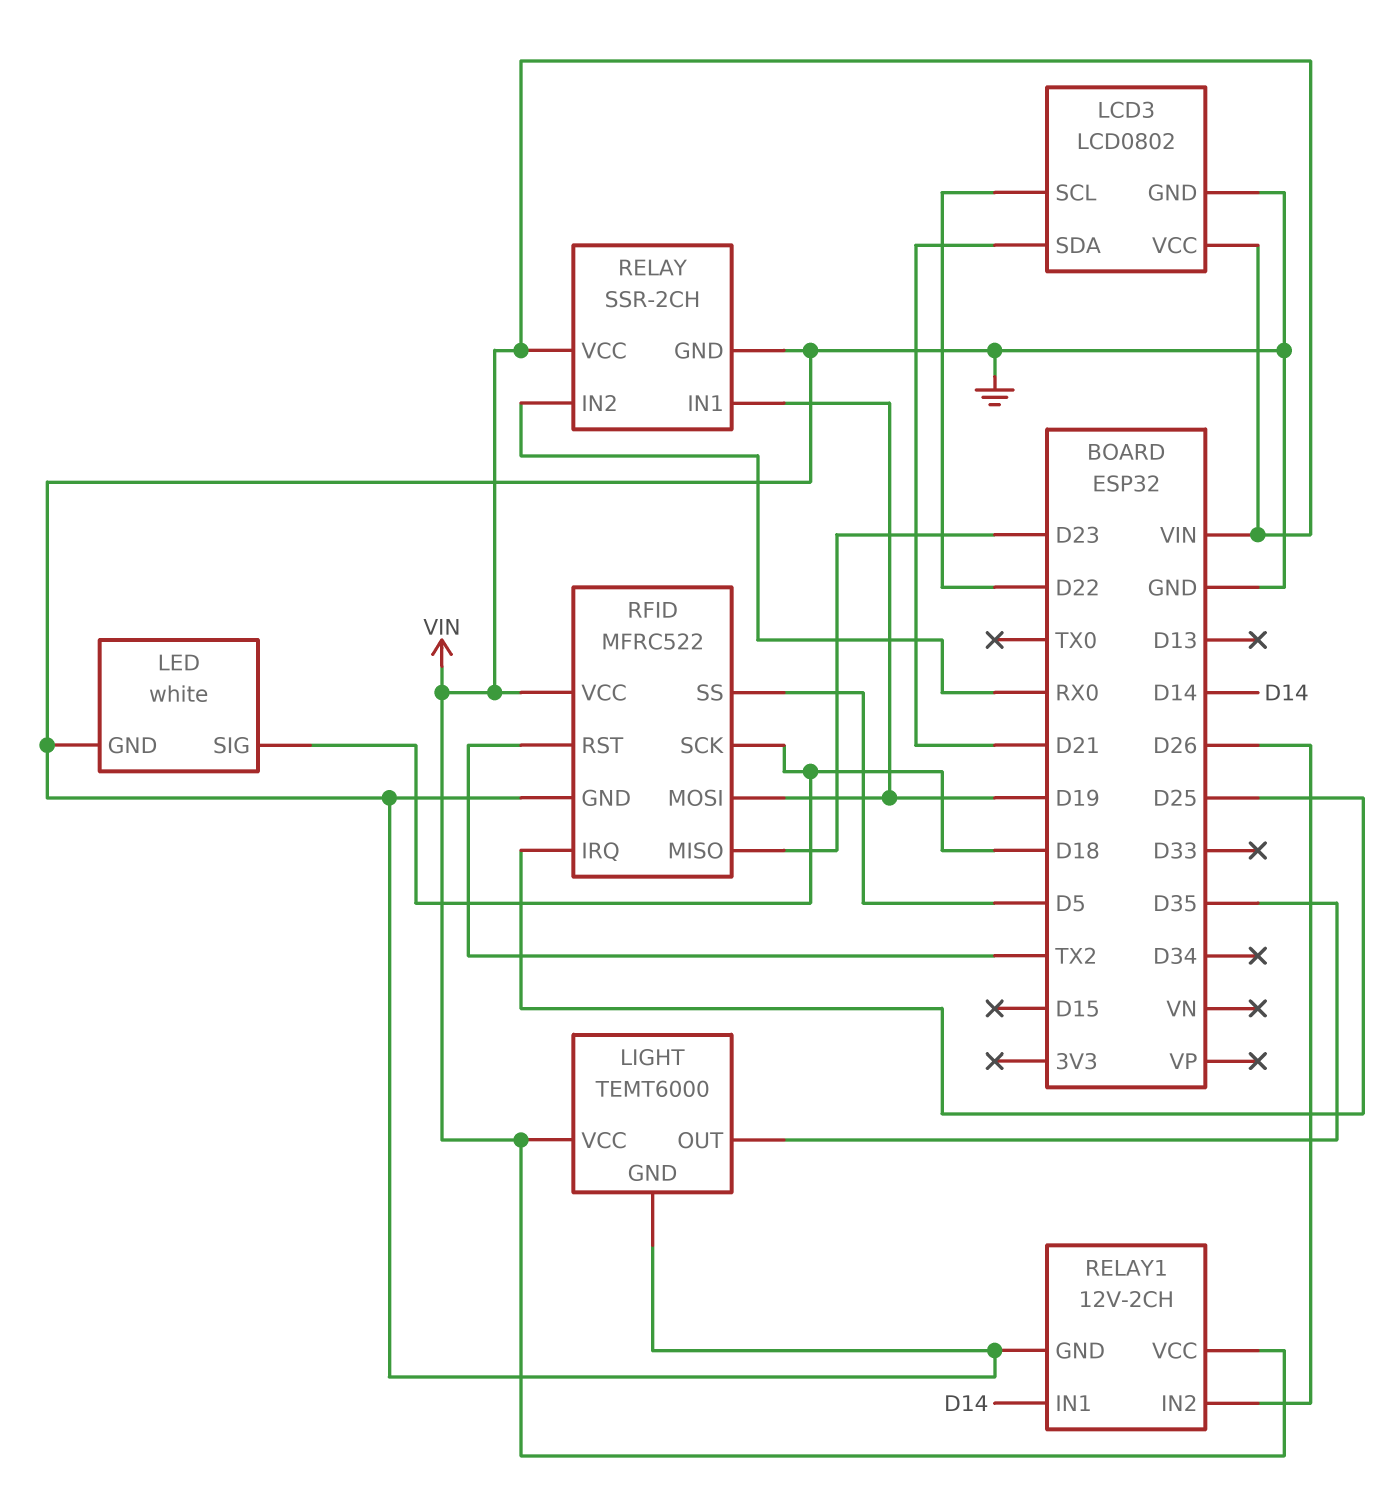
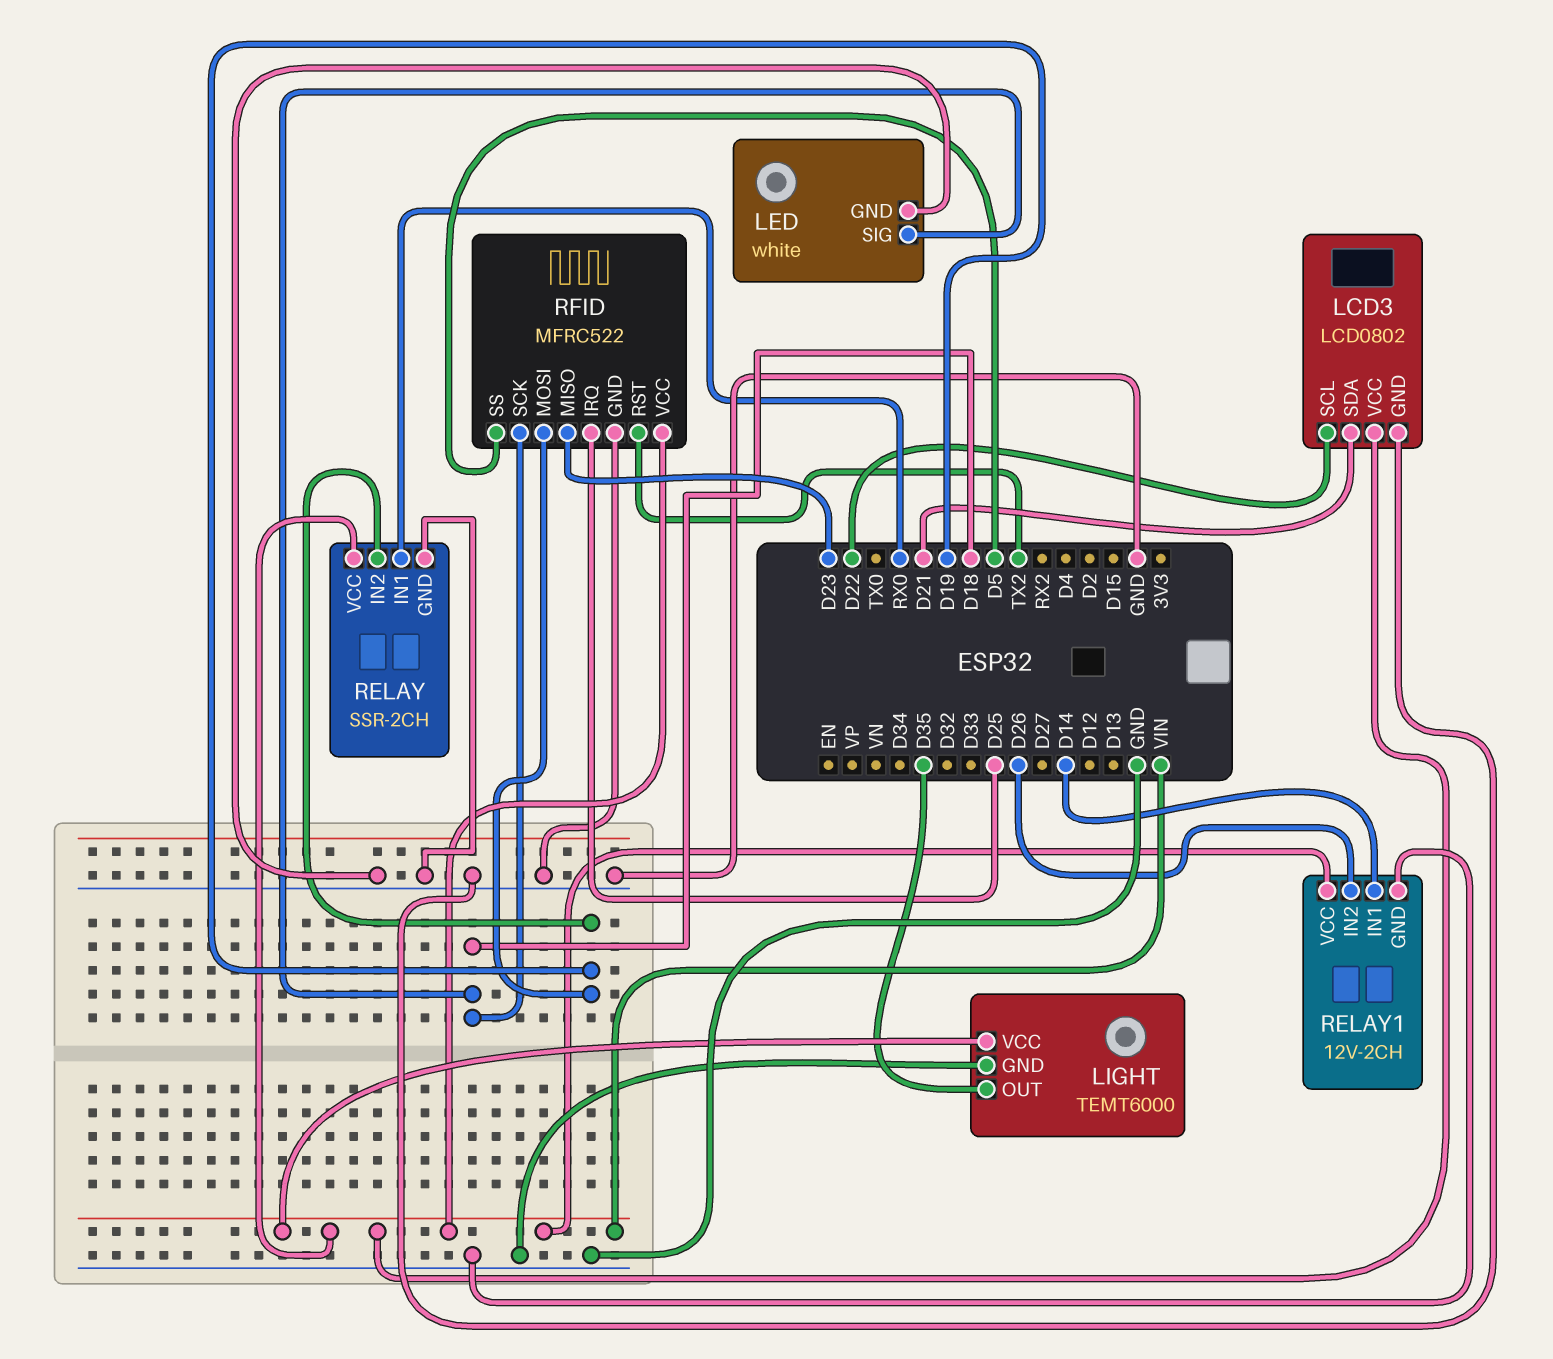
RELAY pin IN1: D19 -> RX0
RELAY pin IN2: RX0 -> D19

